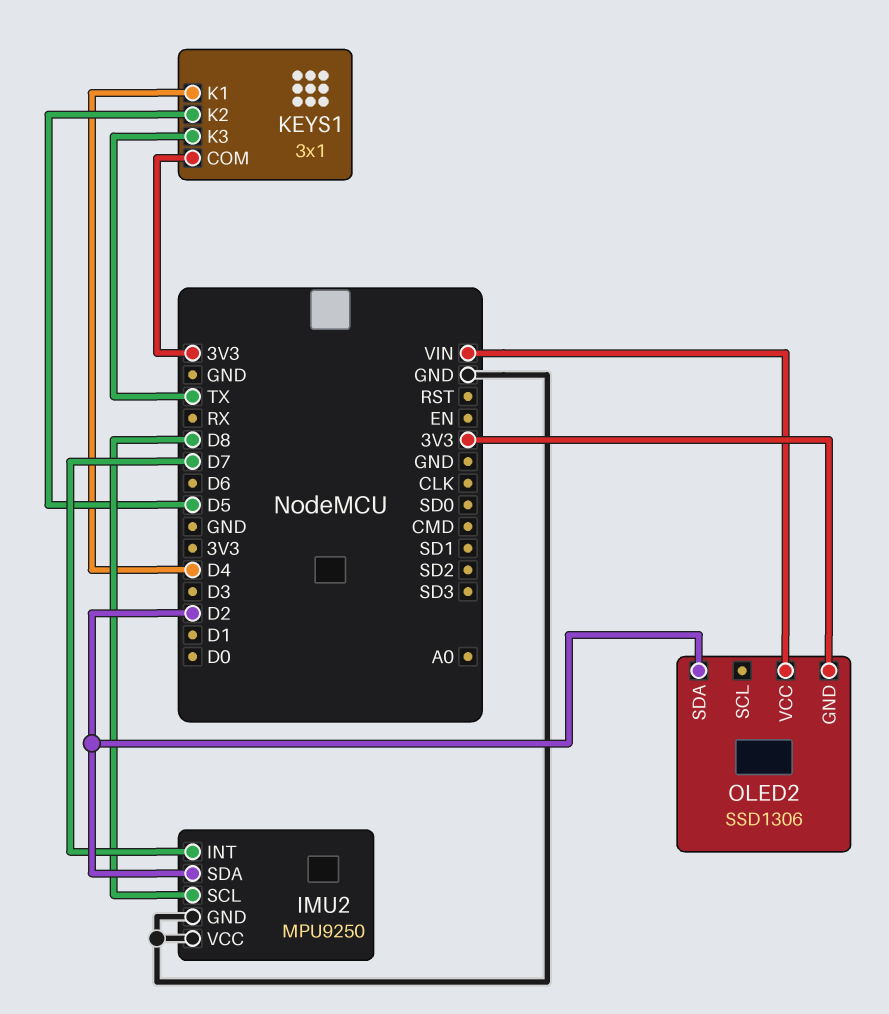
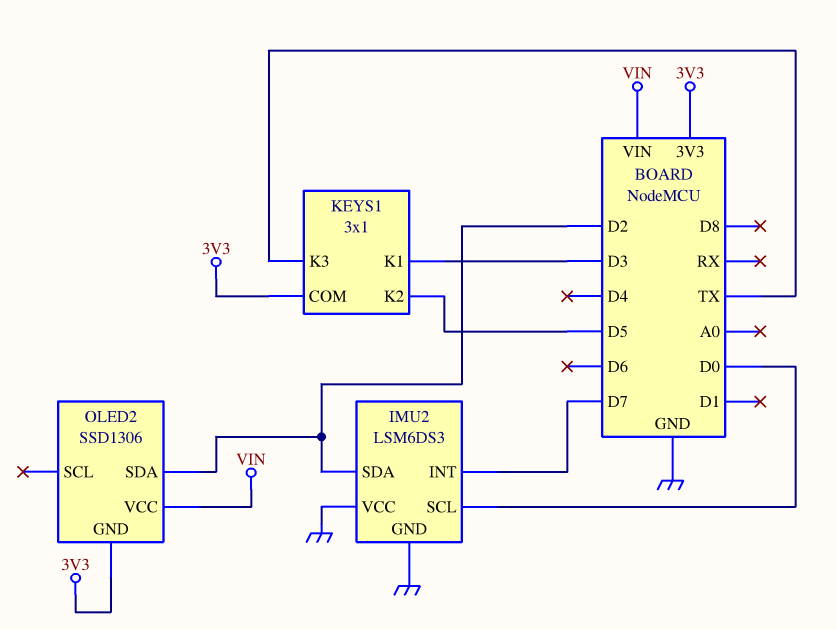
IMU2: MPU9250 -> LSM6DS3
IMU2 pin SCL: D8 -> D0
KEYS1 pin K1: D4 -> D3

